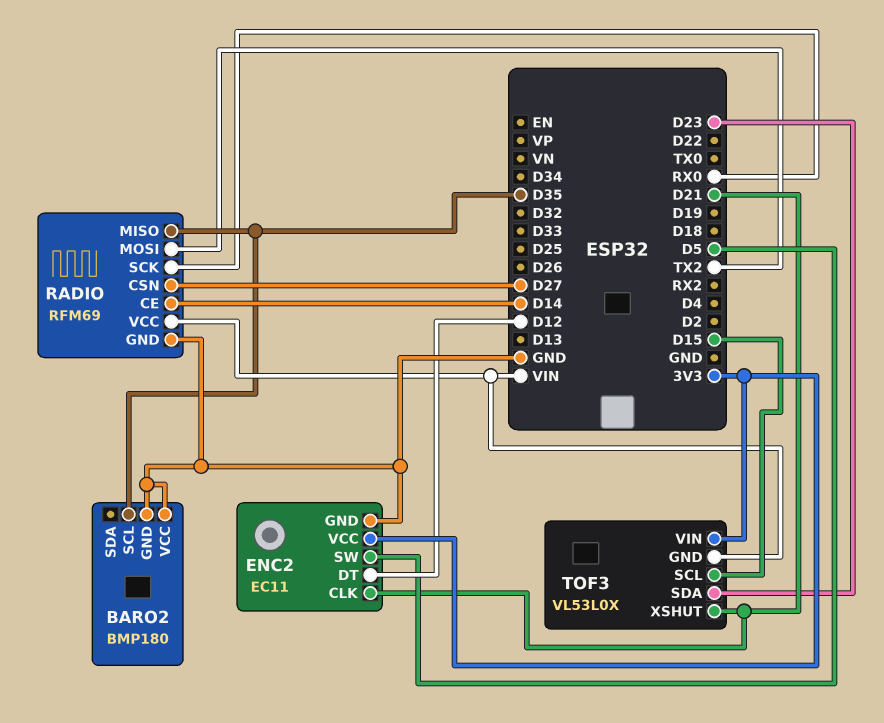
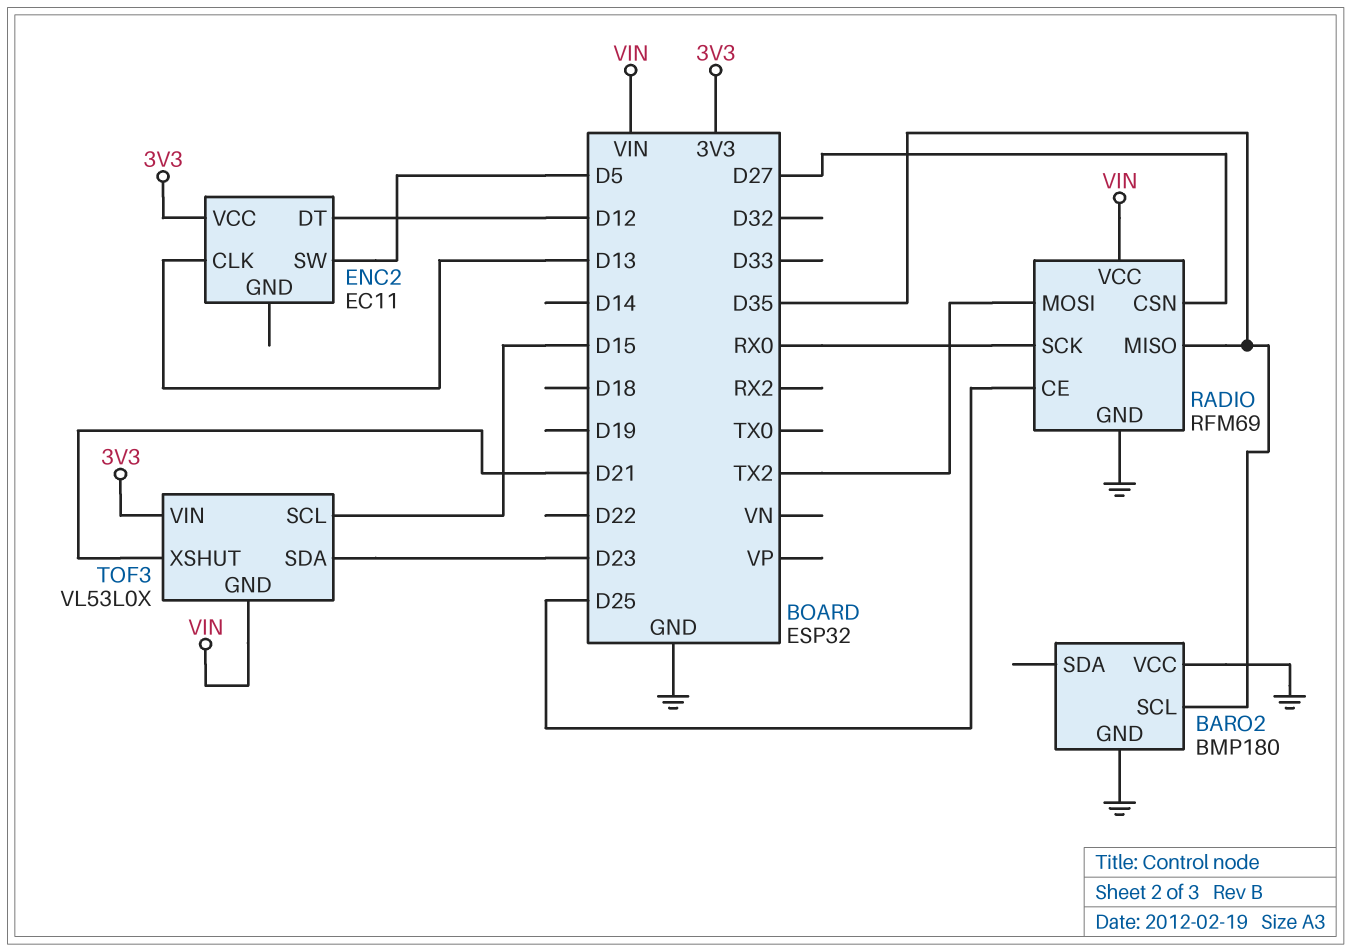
ENC2 pin CLK: D21 -> D13
ENC2 pin GND: GND -> none
RADIO pin CE: D14 -> D25

